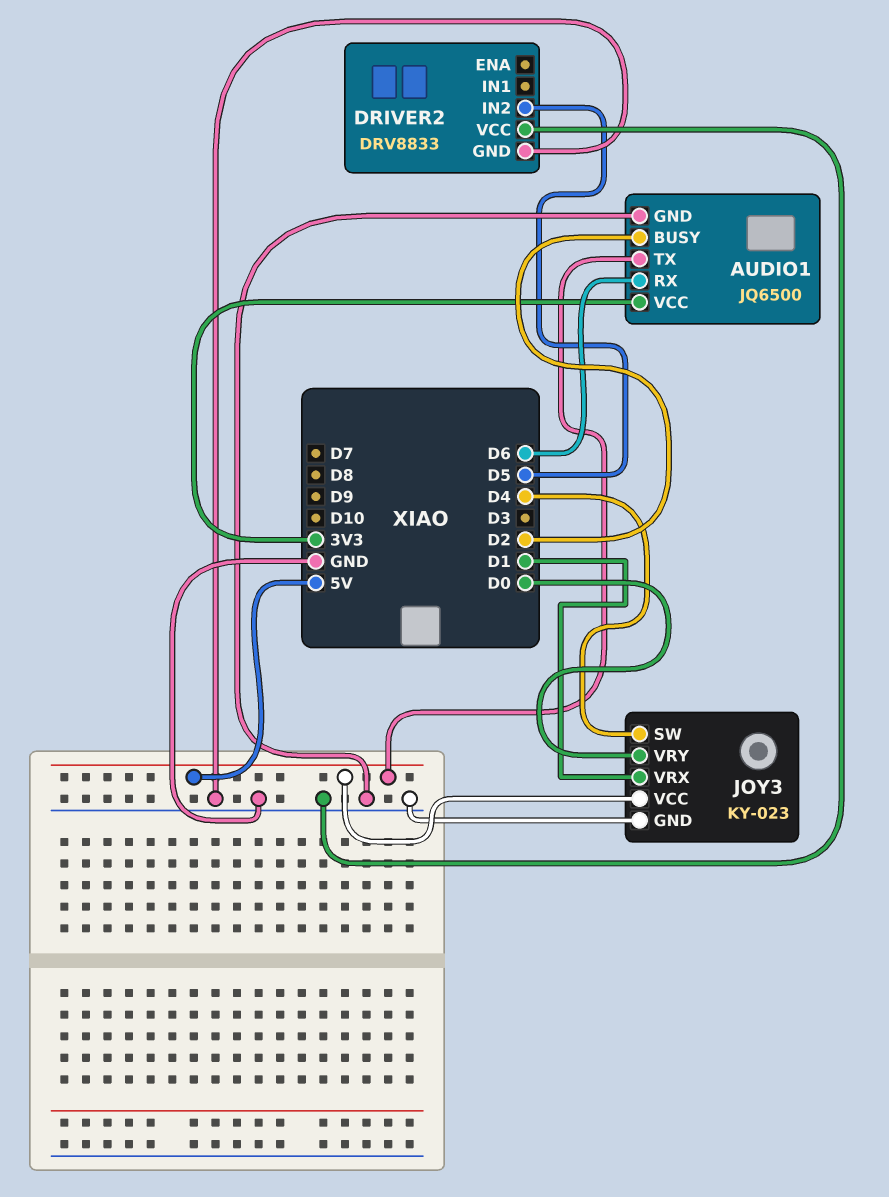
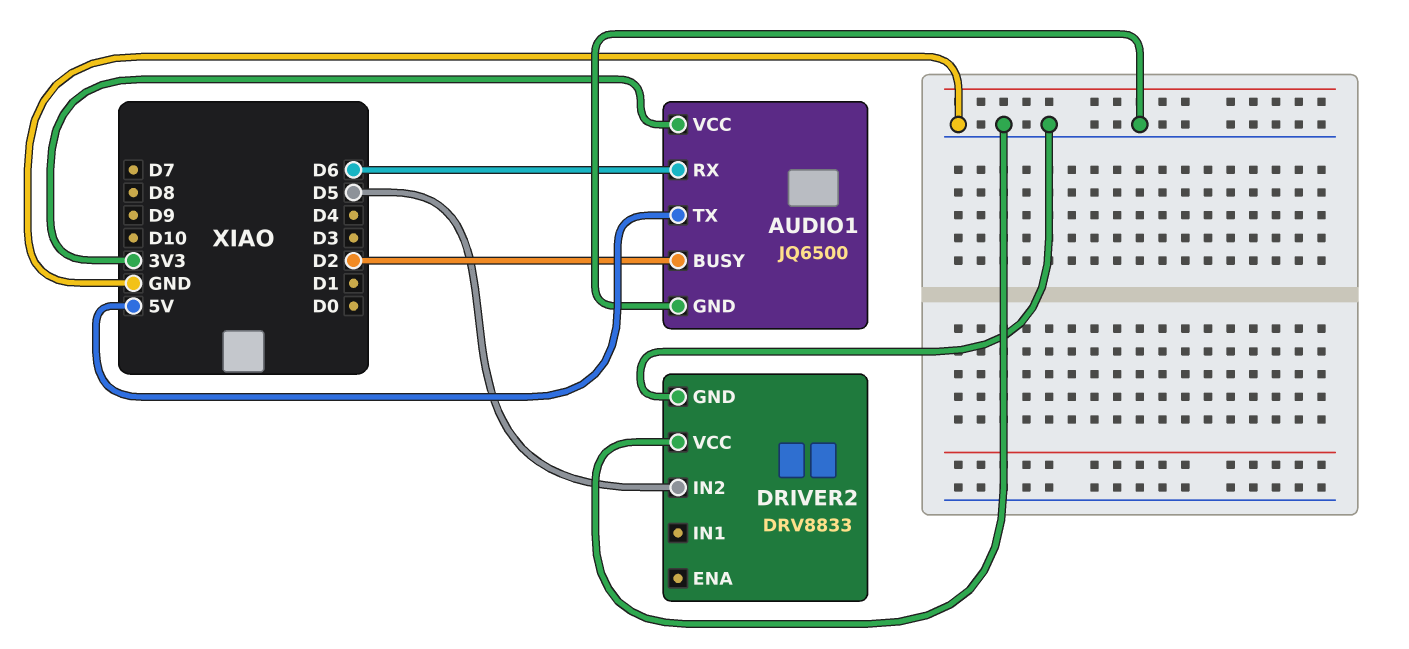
JOY3: KY-023 -> none
JOY3 pin GND: GND -> none
JOY3 pin SW: D4 -> none
JOY3 pin VCC: 5V -> none
JOY3 pin VRX: D1 -> none
JOY3 pin VRY: D0 -> none

